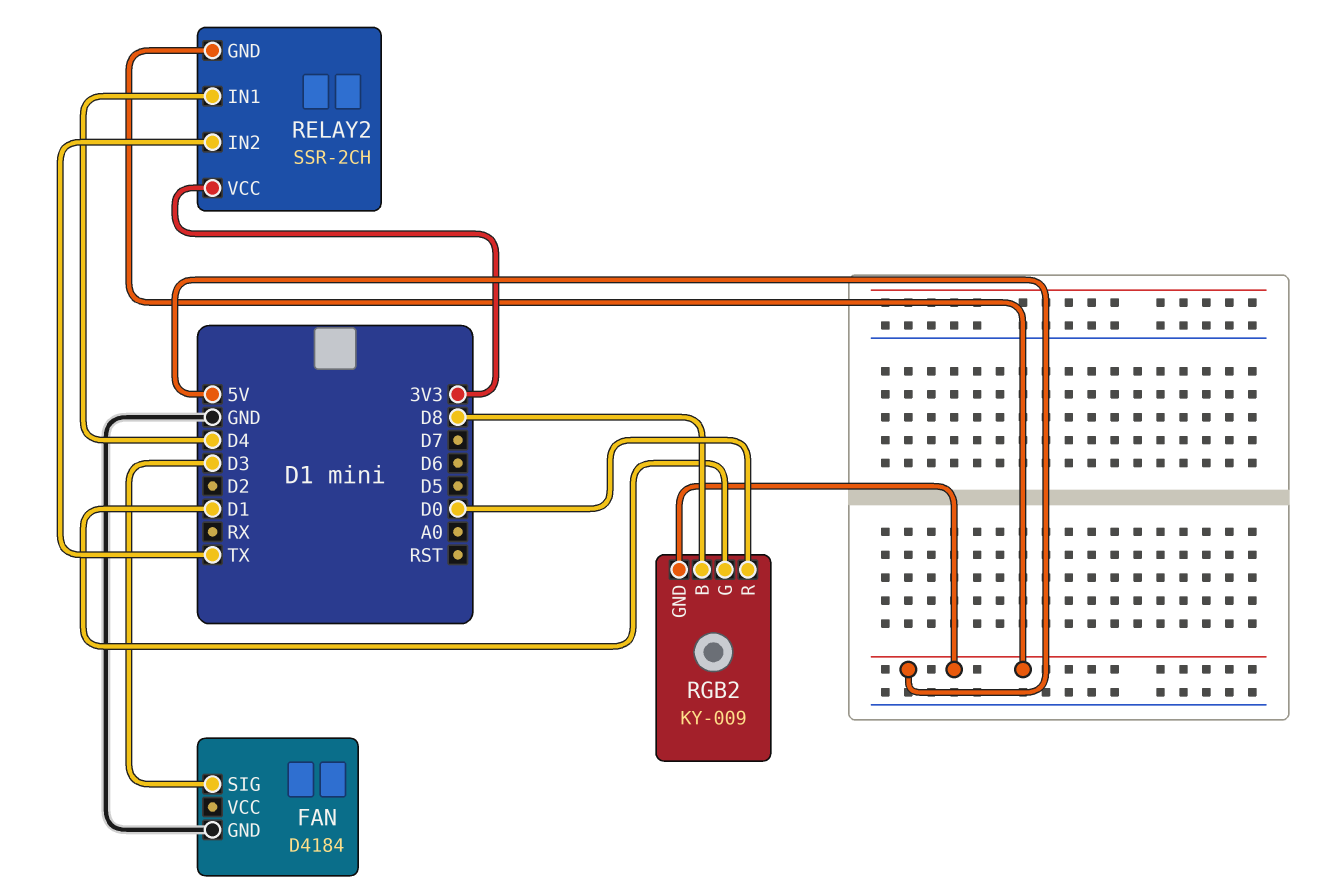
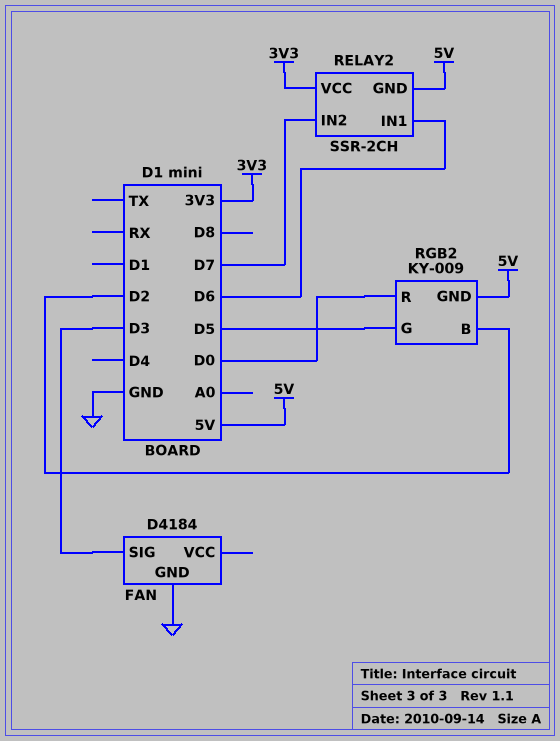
RELAY2 pin IN1: D4 -> D6
RELAY2 pin IN2: TX -> D7
RGB2 pin B: D8 -> D2
RGB2 pin G: D1 -> D5

